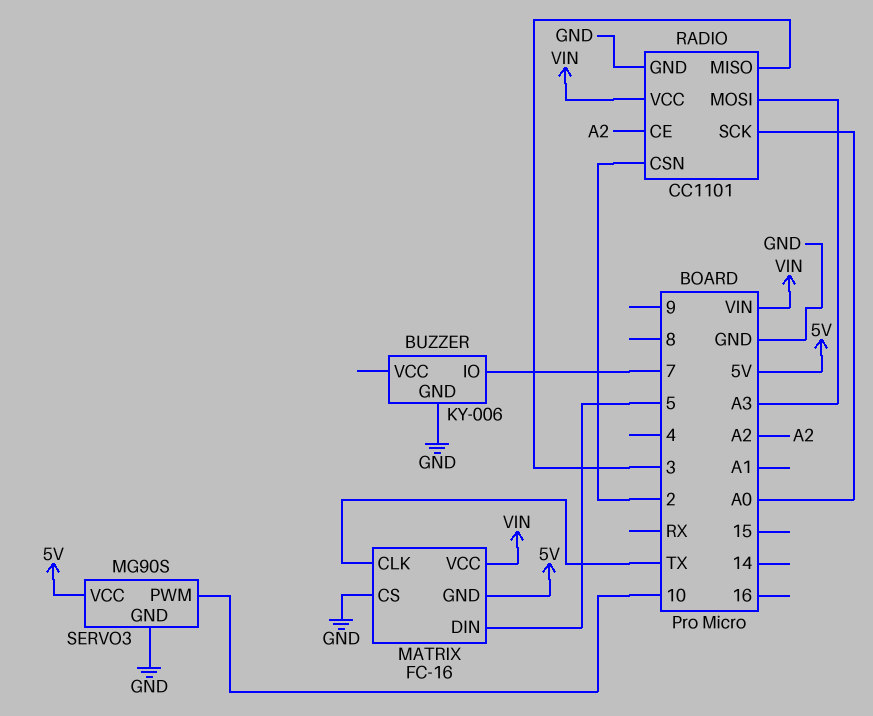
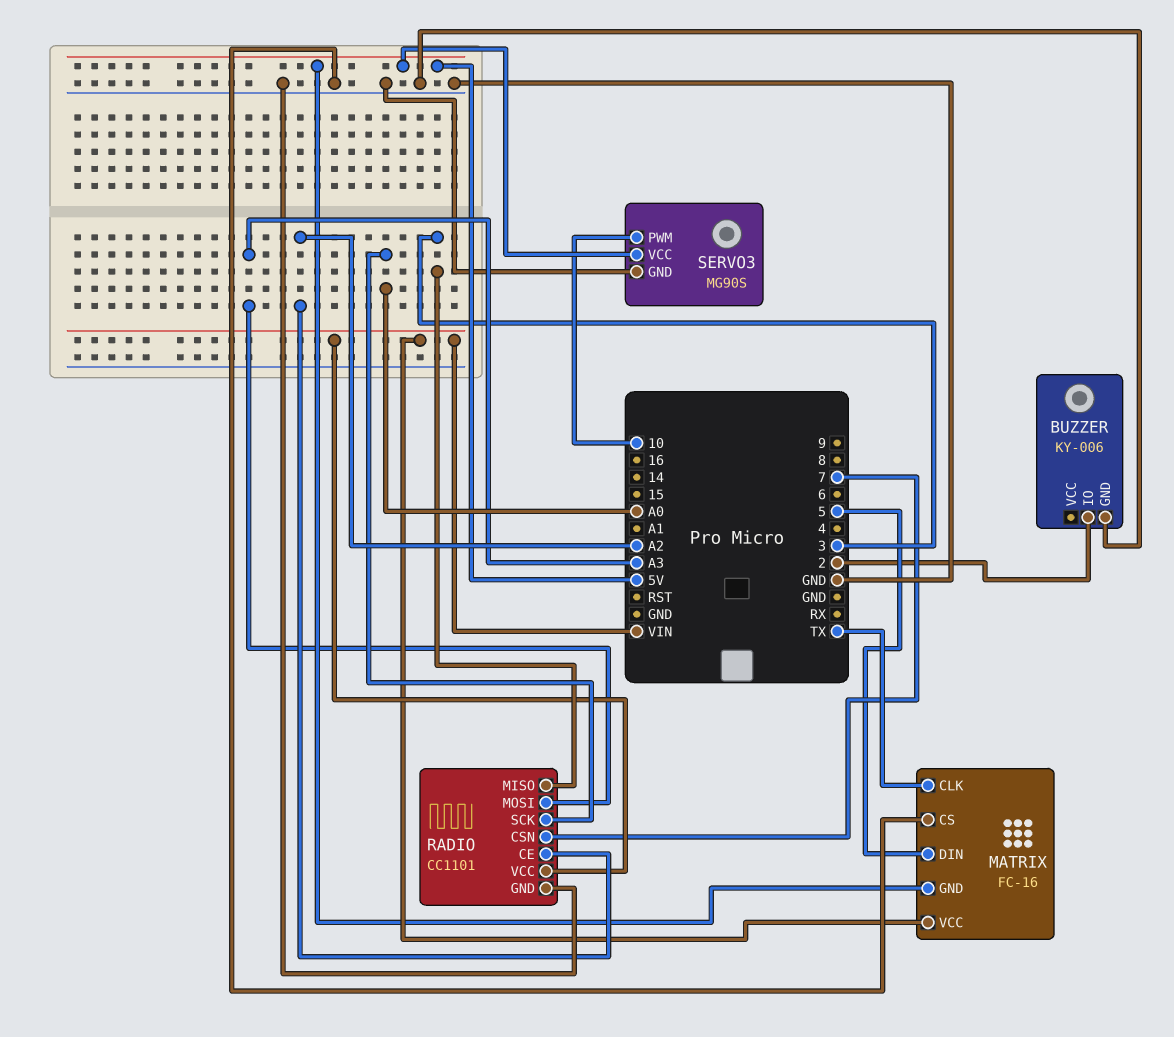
BUZZER pin IO: 7 -> 2
RADIO pin CSN: 2 -> 7

